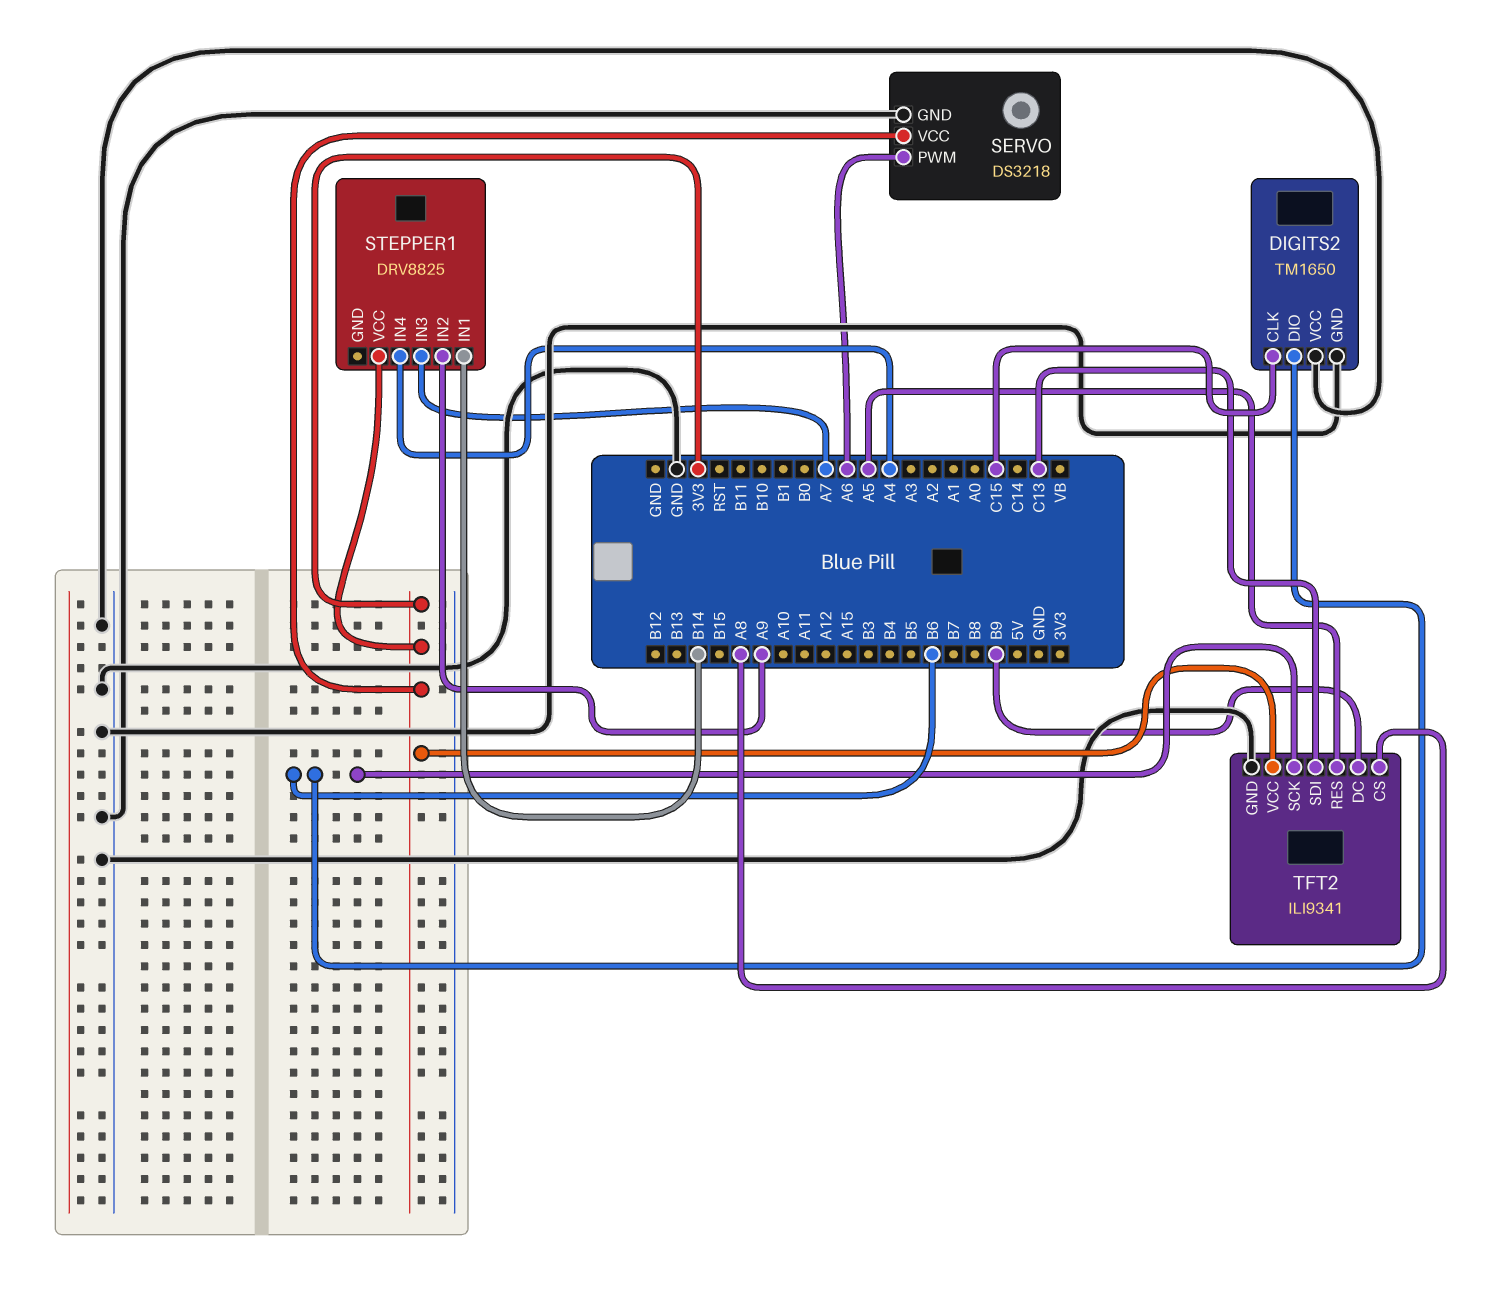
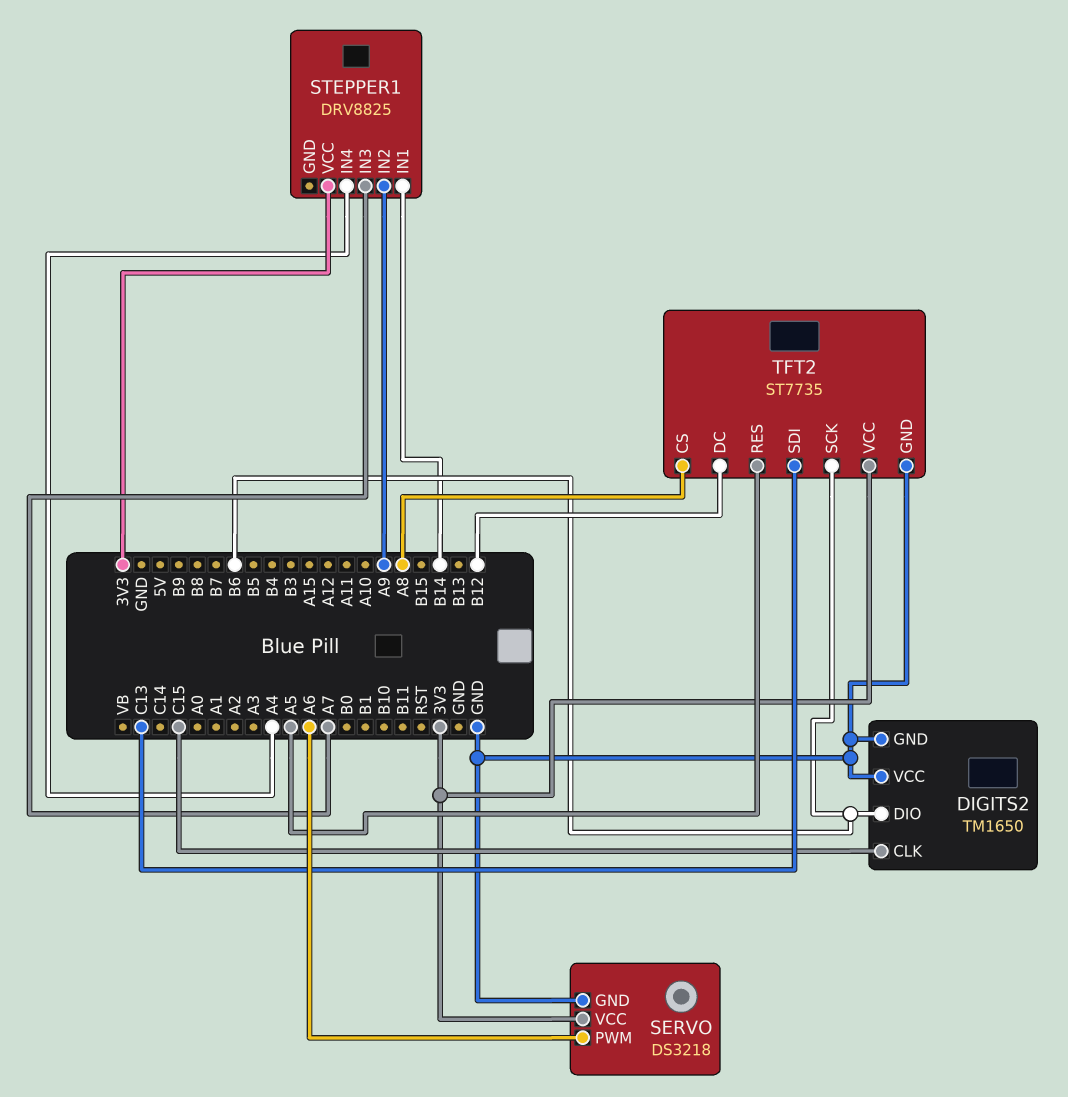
TFT2: ILI9341 -> ST7735
TFT2 pin DC: B9 -> B12

